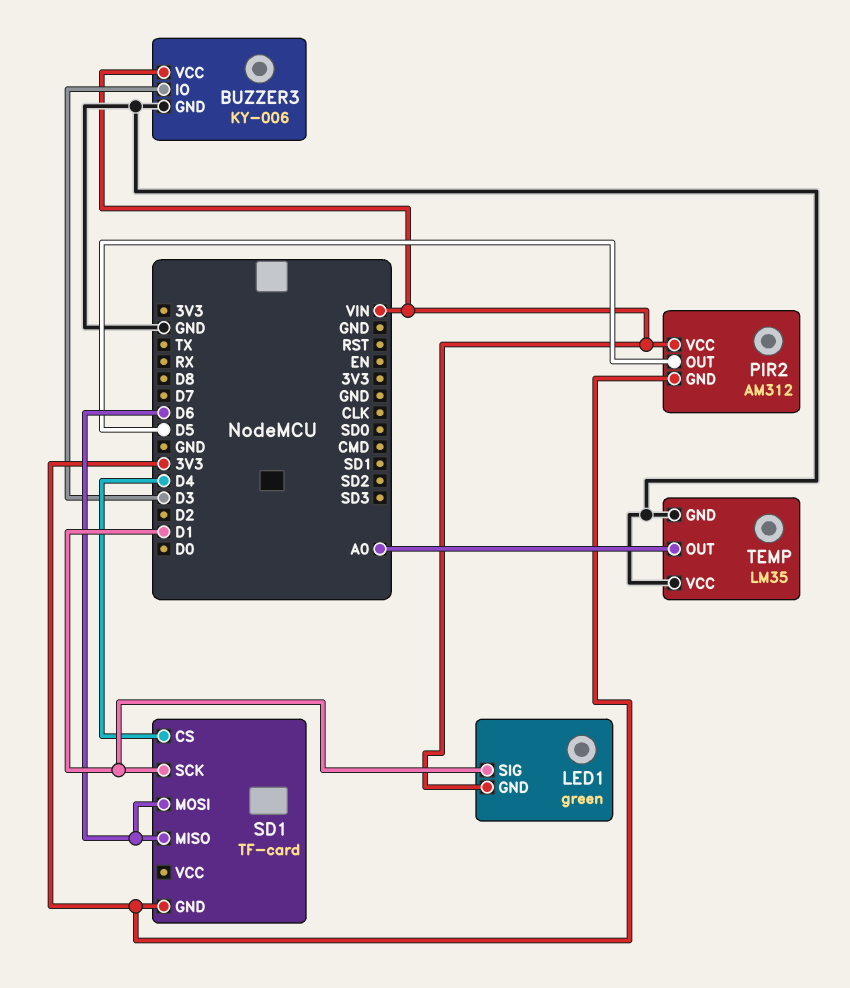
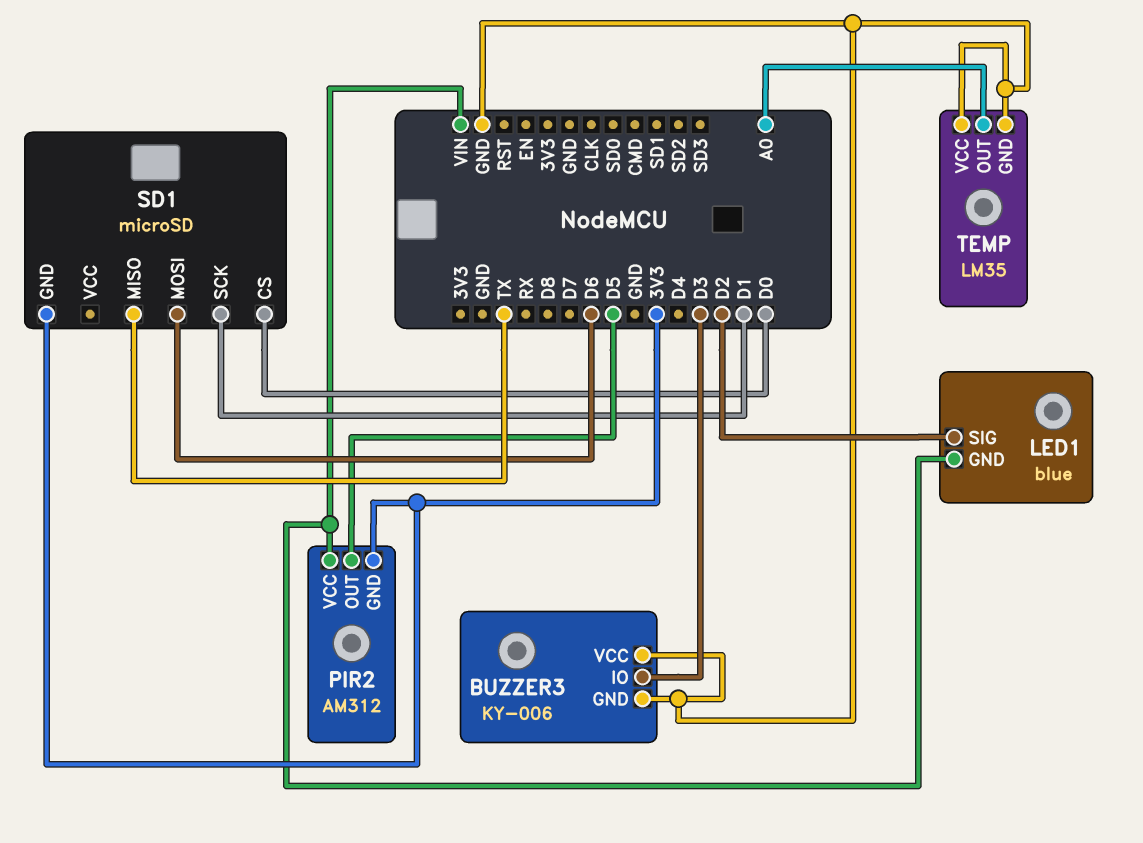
BUZZER3 pin VCC: VIN -> GND
LED1: green -> blue
LED1 pin SIG: D1 -> D2
SD1: TF-card -> microSD
SD1 pin CS: D4 -> D0
SD1 pin MISO: D6 -> TX

